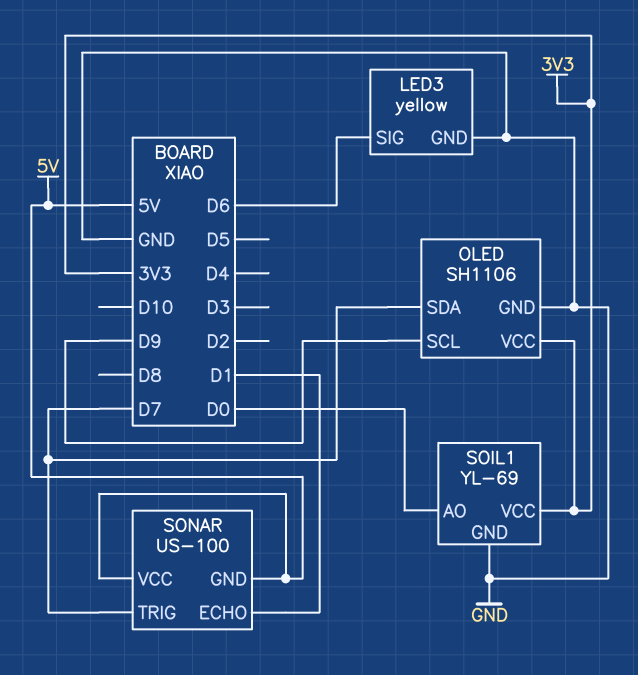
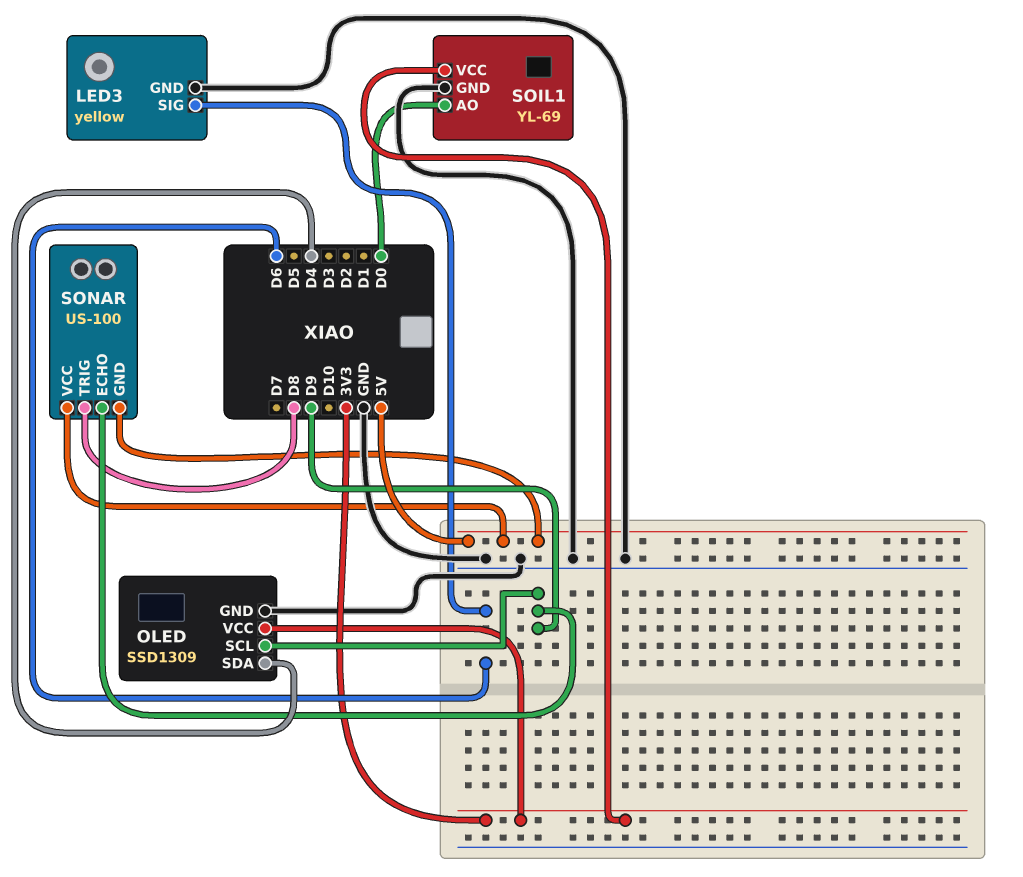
OLED: SH1106 -> SSD1309
OLED pin SDA: D7 -> D4
SONAR pin ECHO: D1 -> D9
SONAR pin TRIG: D7 -> D8

